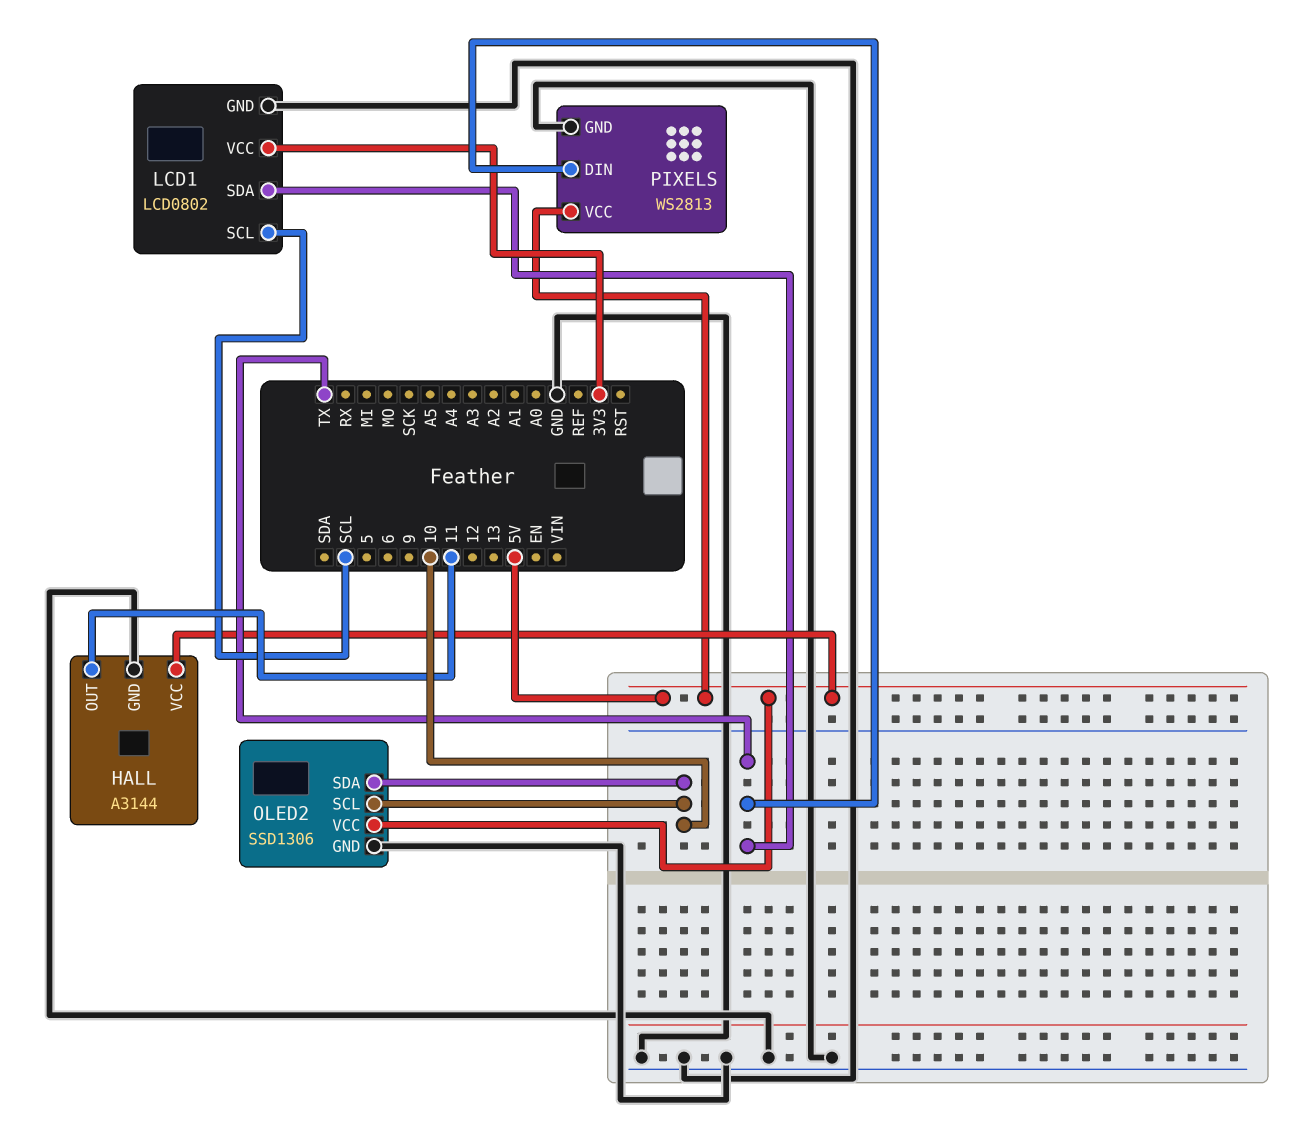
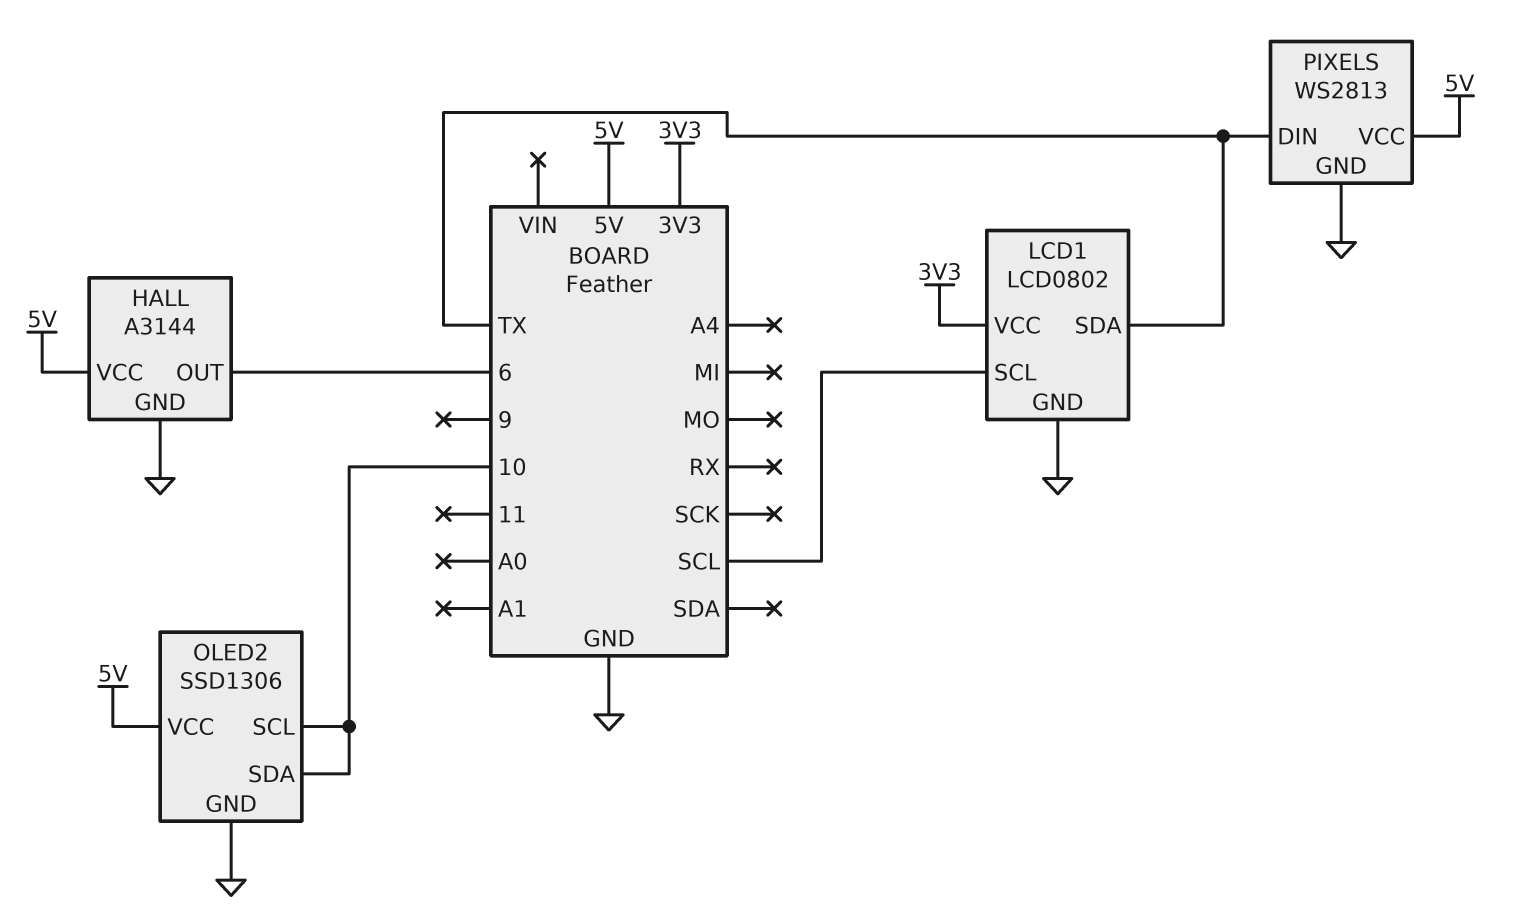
HALL pin OUT: 11 -> 6

